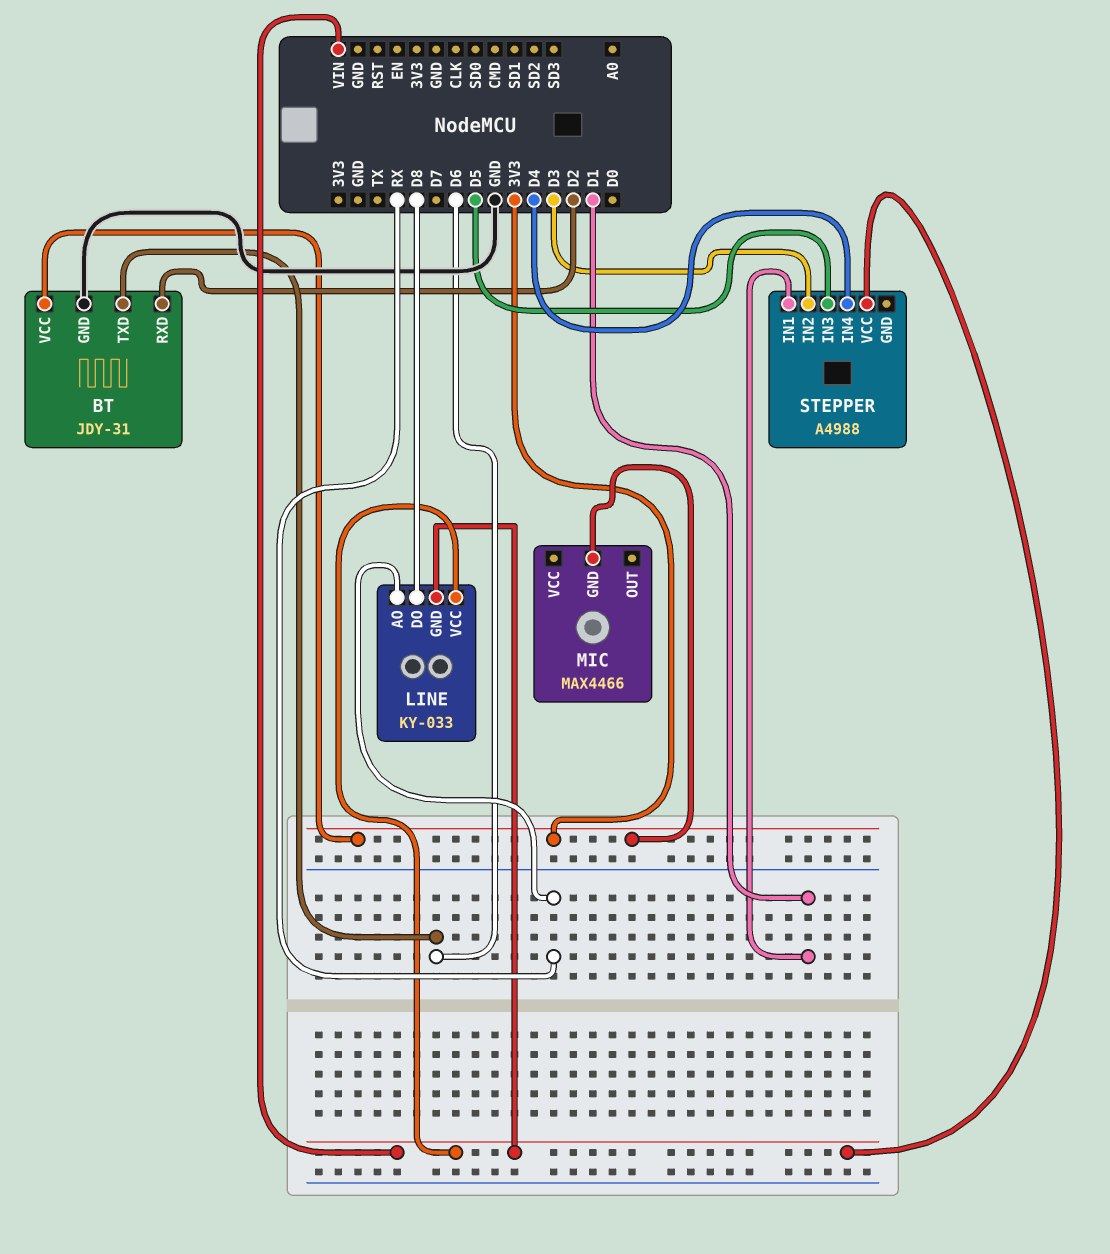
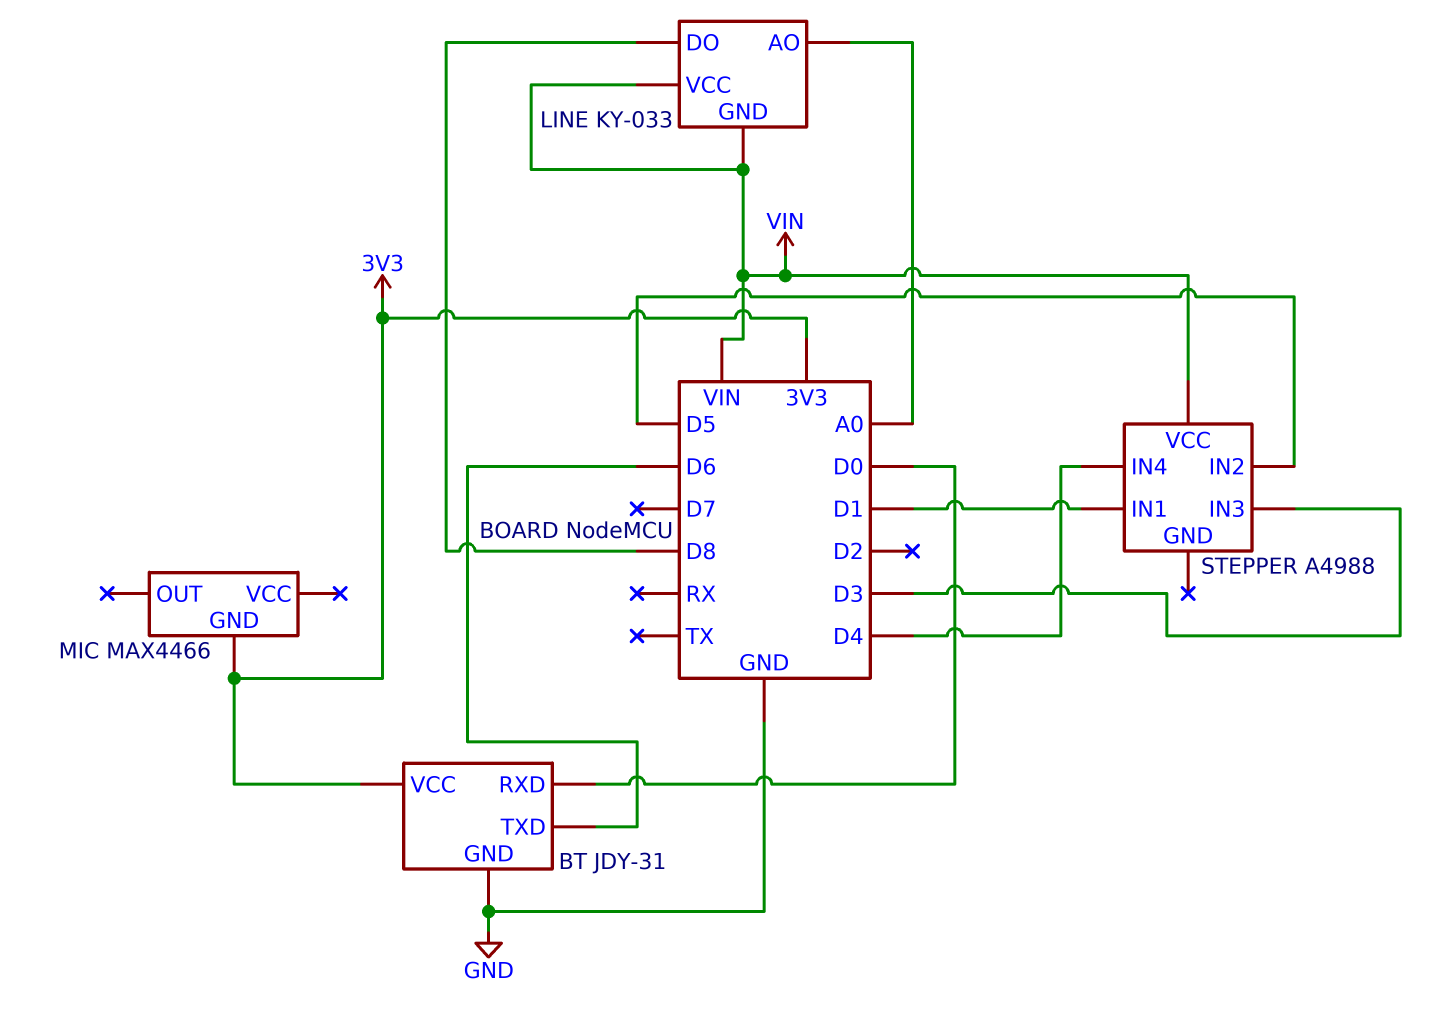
BT pin RXD: D2 -> D0
LINE pin AO: RX -> A0
STEPPER pin IN2: D3 -> D5
STEPPER pin IN3: D5 -> D3

